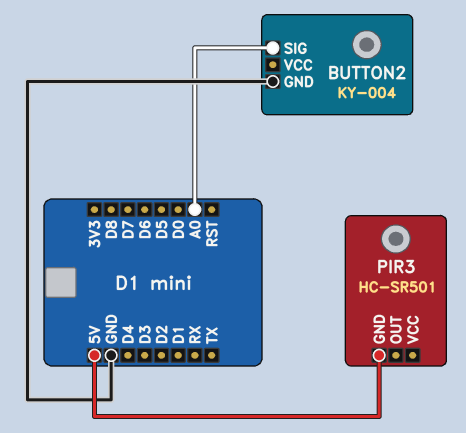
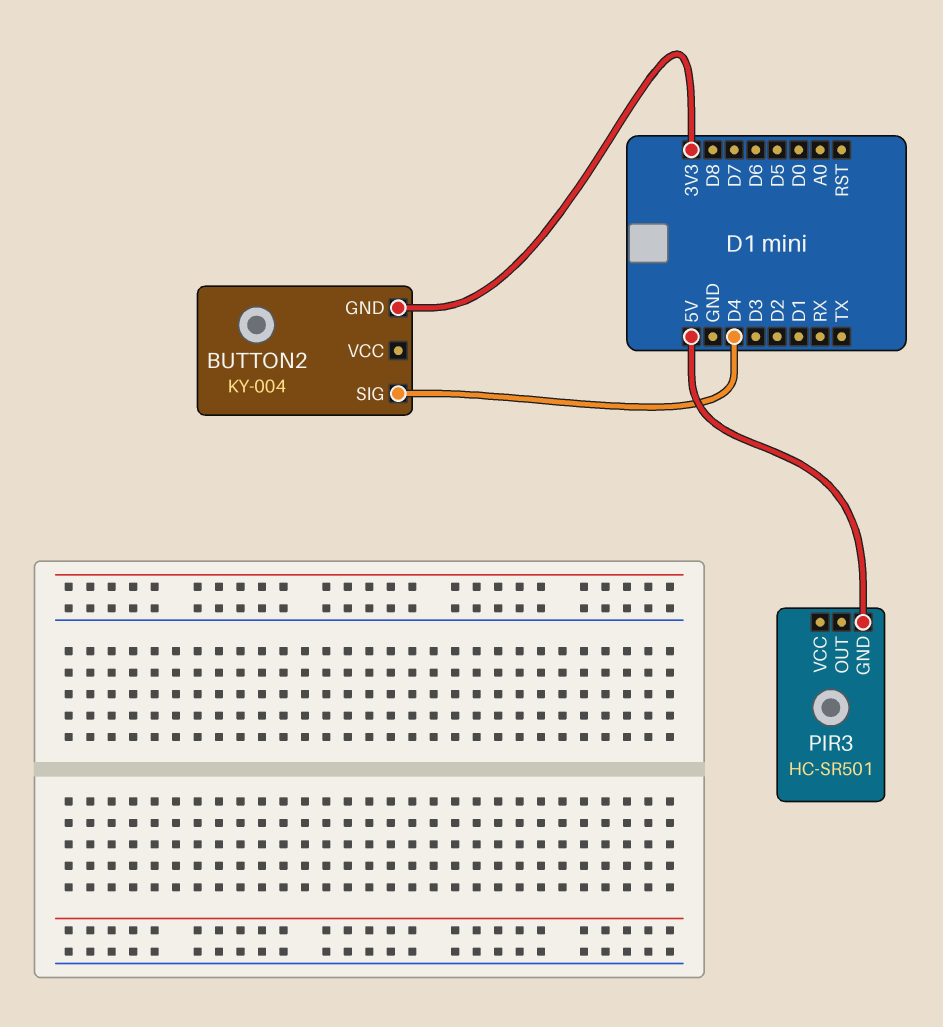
BUTTON2 pin GND: GND -> 3V3
BUTTON2 pin SIG: A0 -> D4

